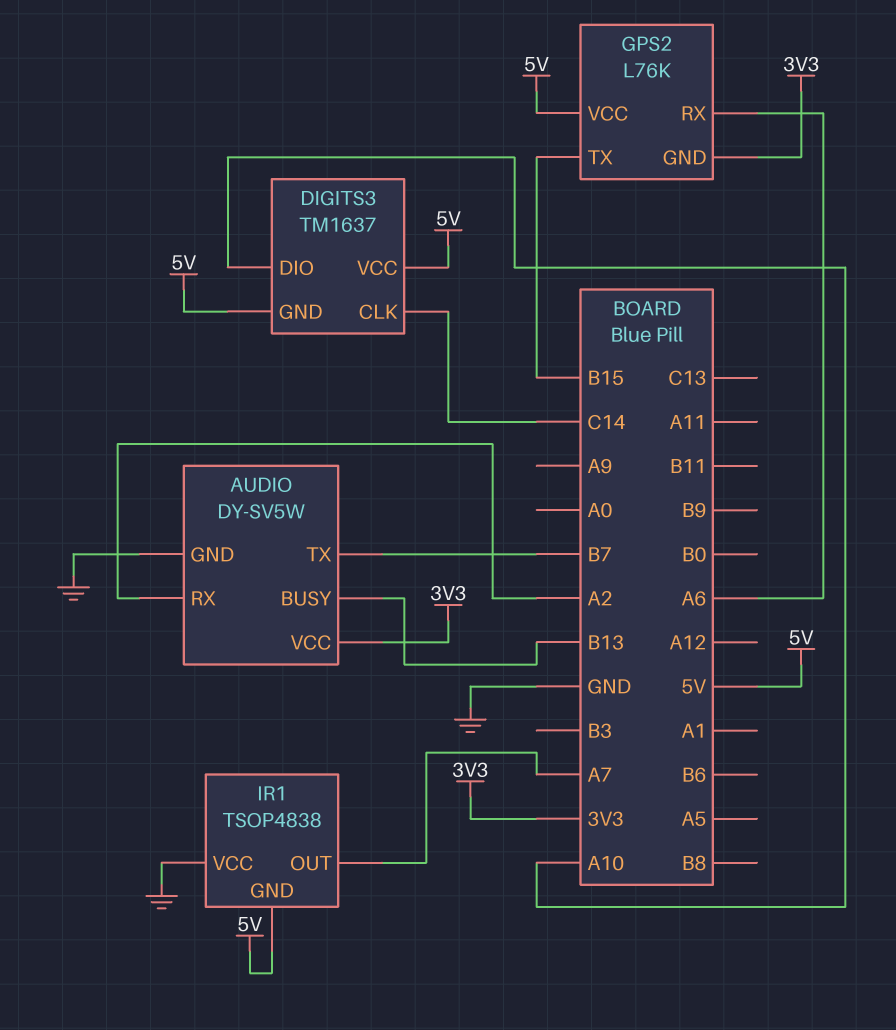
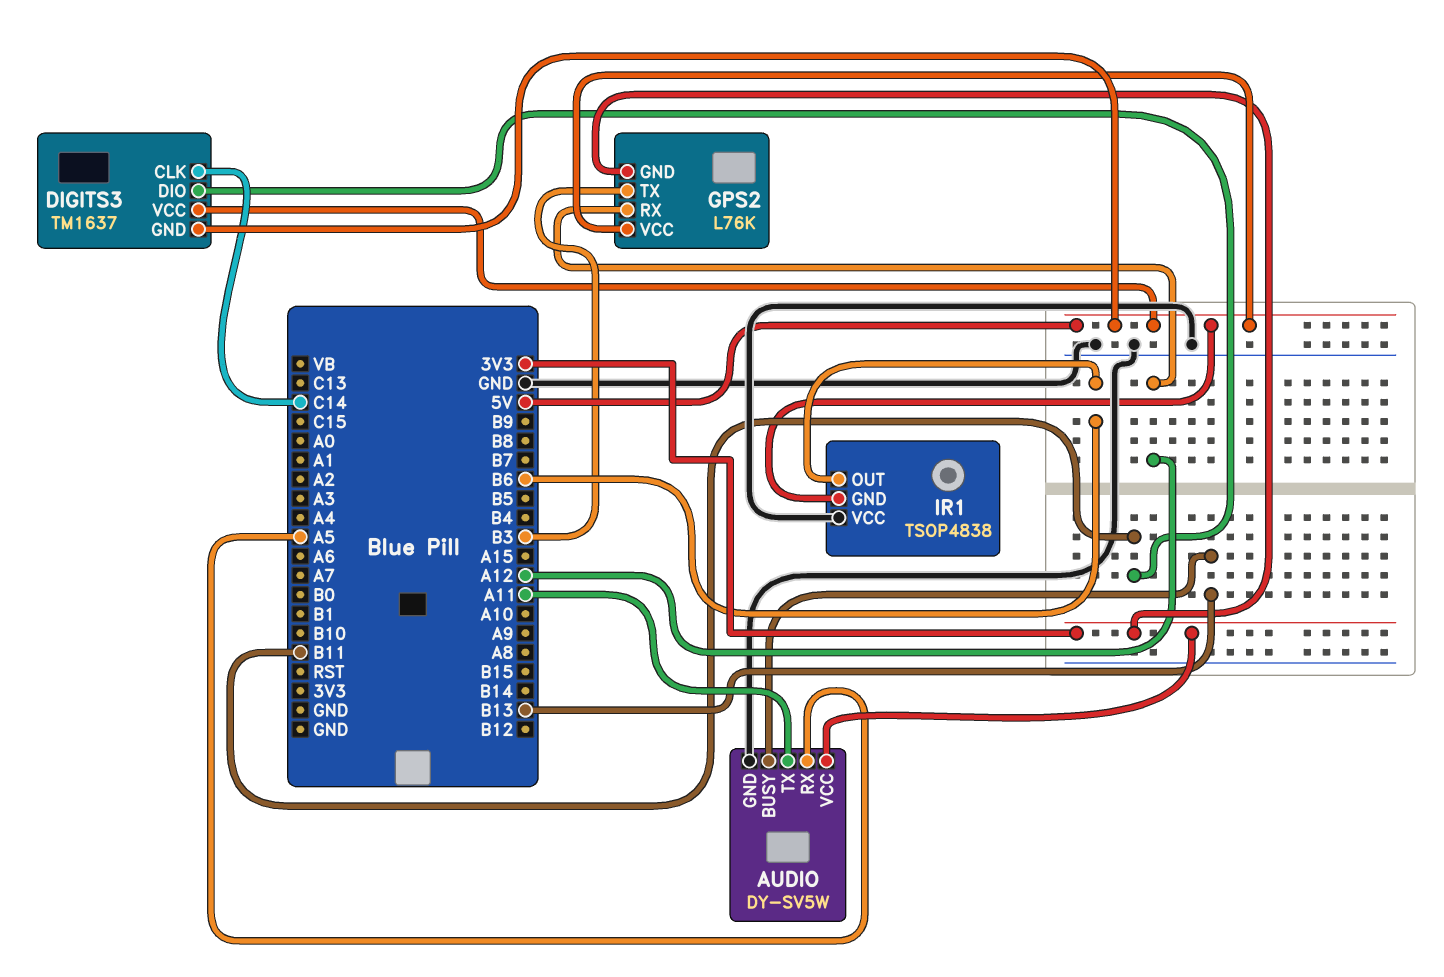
AUDIO pin RX: A2 -> A5
AUDIO pin TX: B7 -> A11
DIGITS3 pin DIO: A10 -> B11
GPS2 pin RX: A6 -> A12
GPS2 pin TX: B15 -> B3
IR1 pin OUT: A7 -> B6

